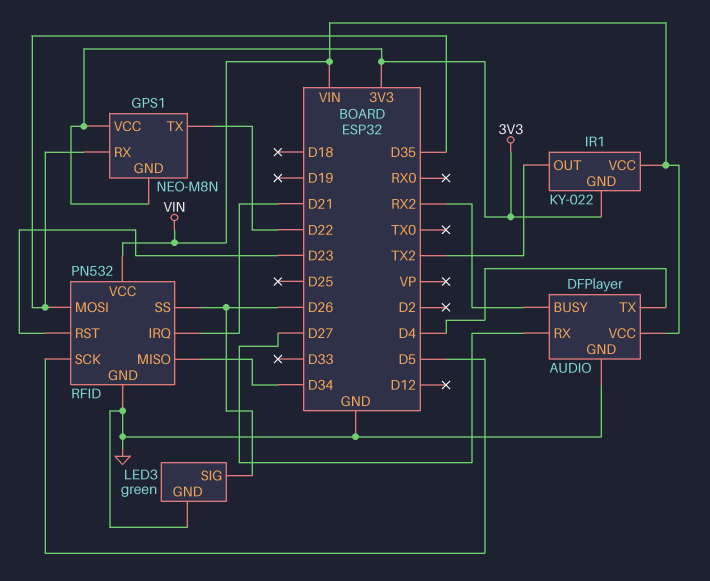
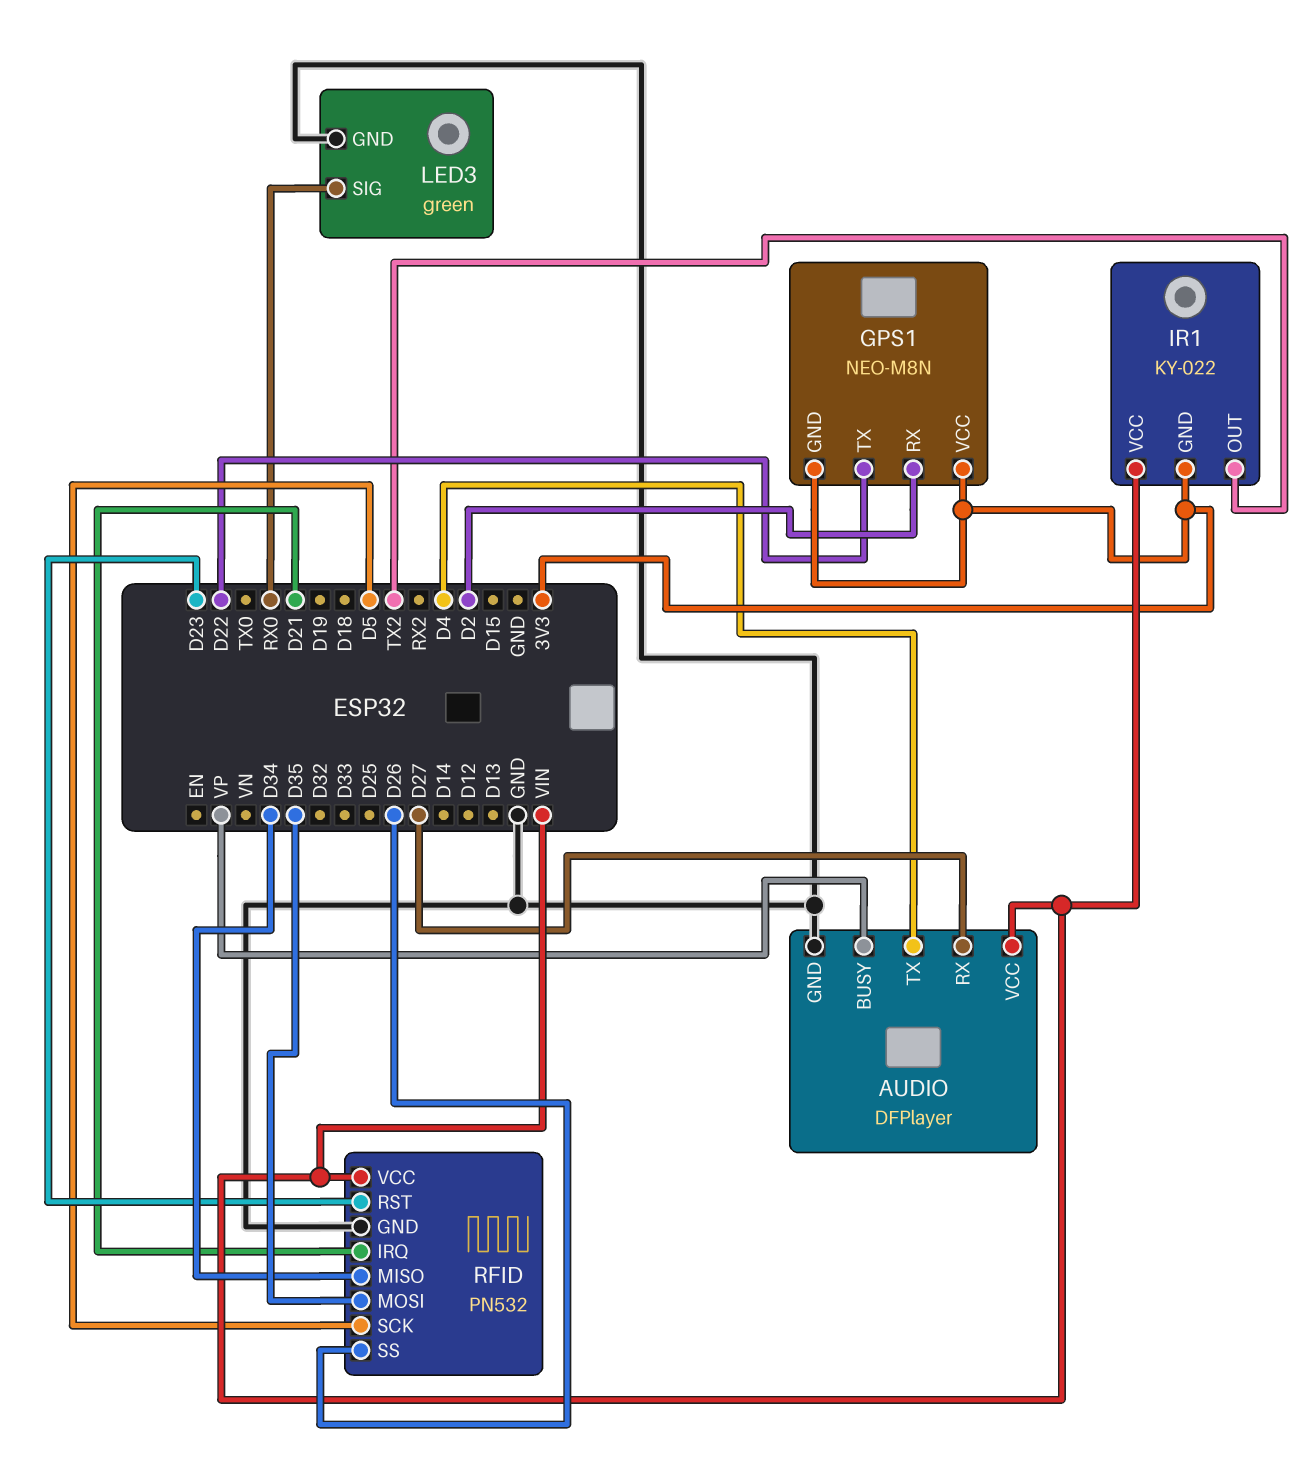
AUDIO pin BUSY: RX2 -> VP
GPS1 pin RX: D35 -> D2
LED3 pin SIG: D26 -> RX0

